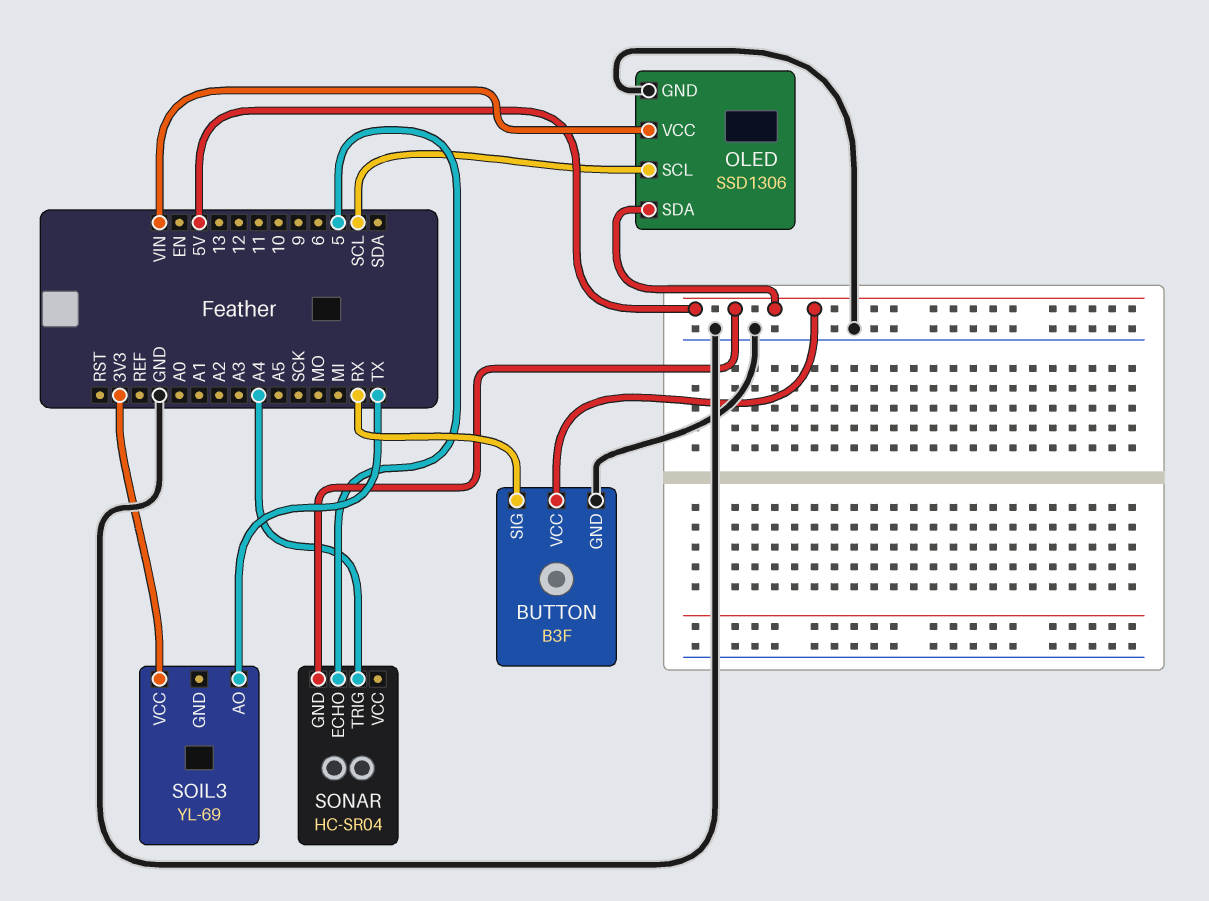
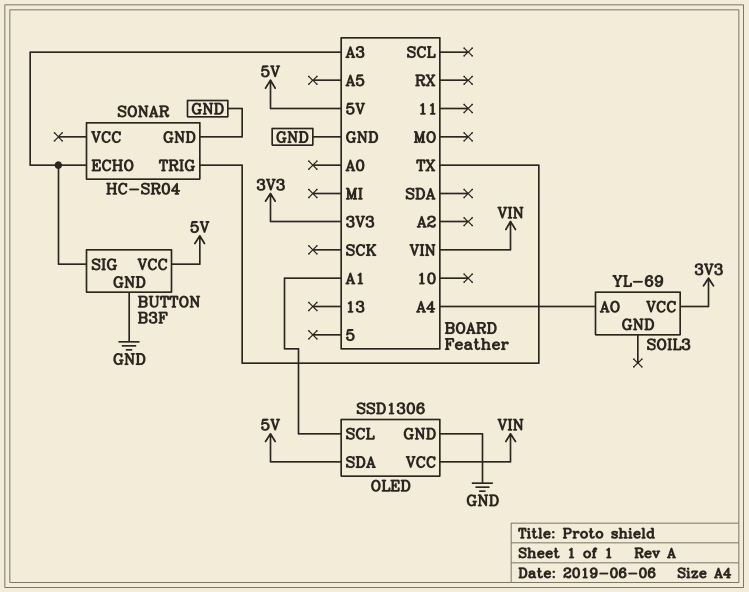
BUTTON pin SIG: RX -> A3
OLED pin SCL: SCL -> A1
SOIL3 pin AO: TX -> A4
SONAR pin ECHO: 5 -> A3
SONAR pin GND: 5V -> GND
SONAR pin TRIG: A4 -> TX

